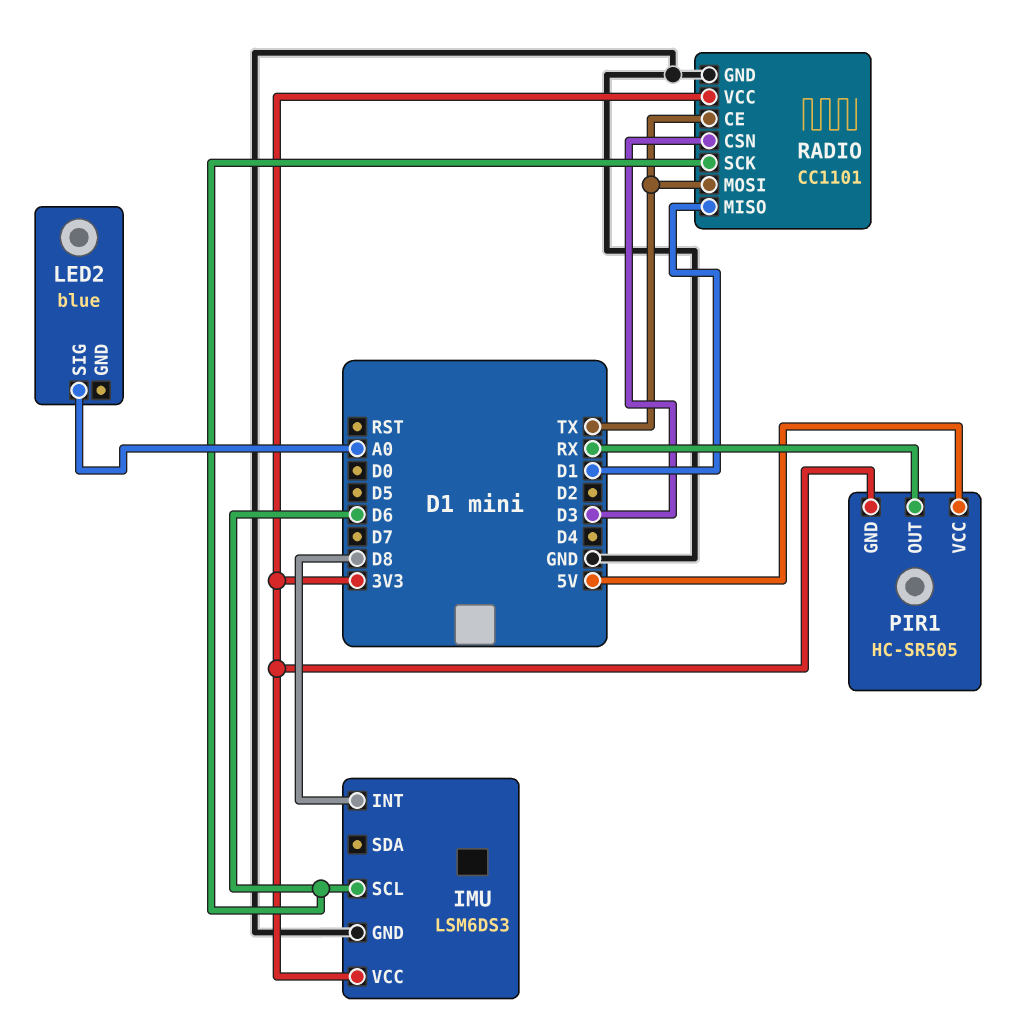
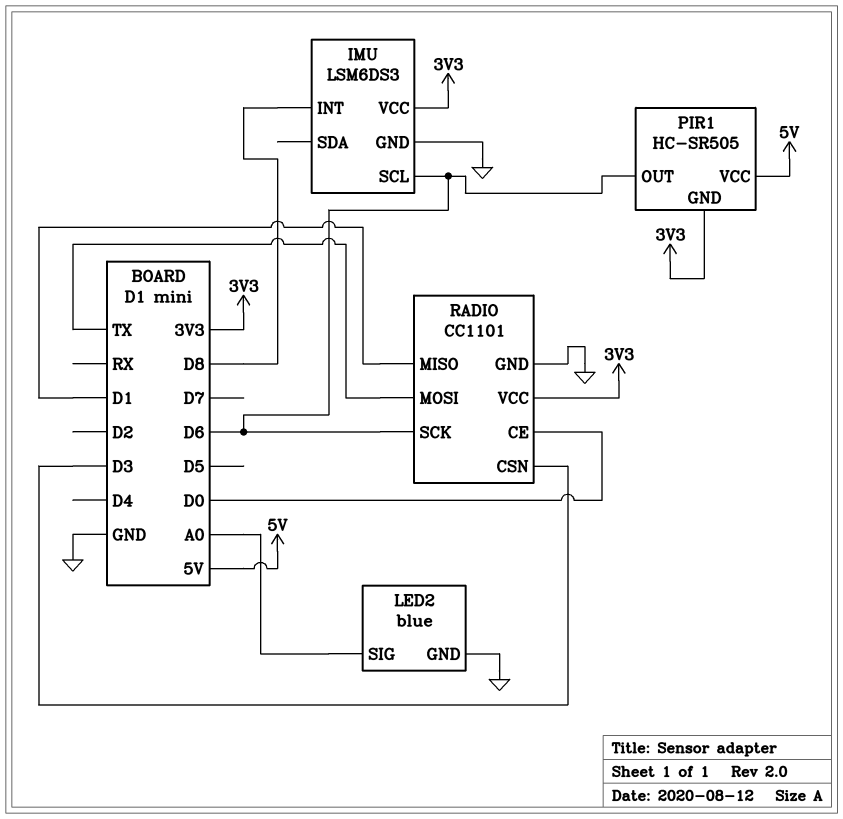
LED2 pin GND: none -> GND
PIR1 pin OUT: RX -> D6
RADIO pin CE: TX -> D0

